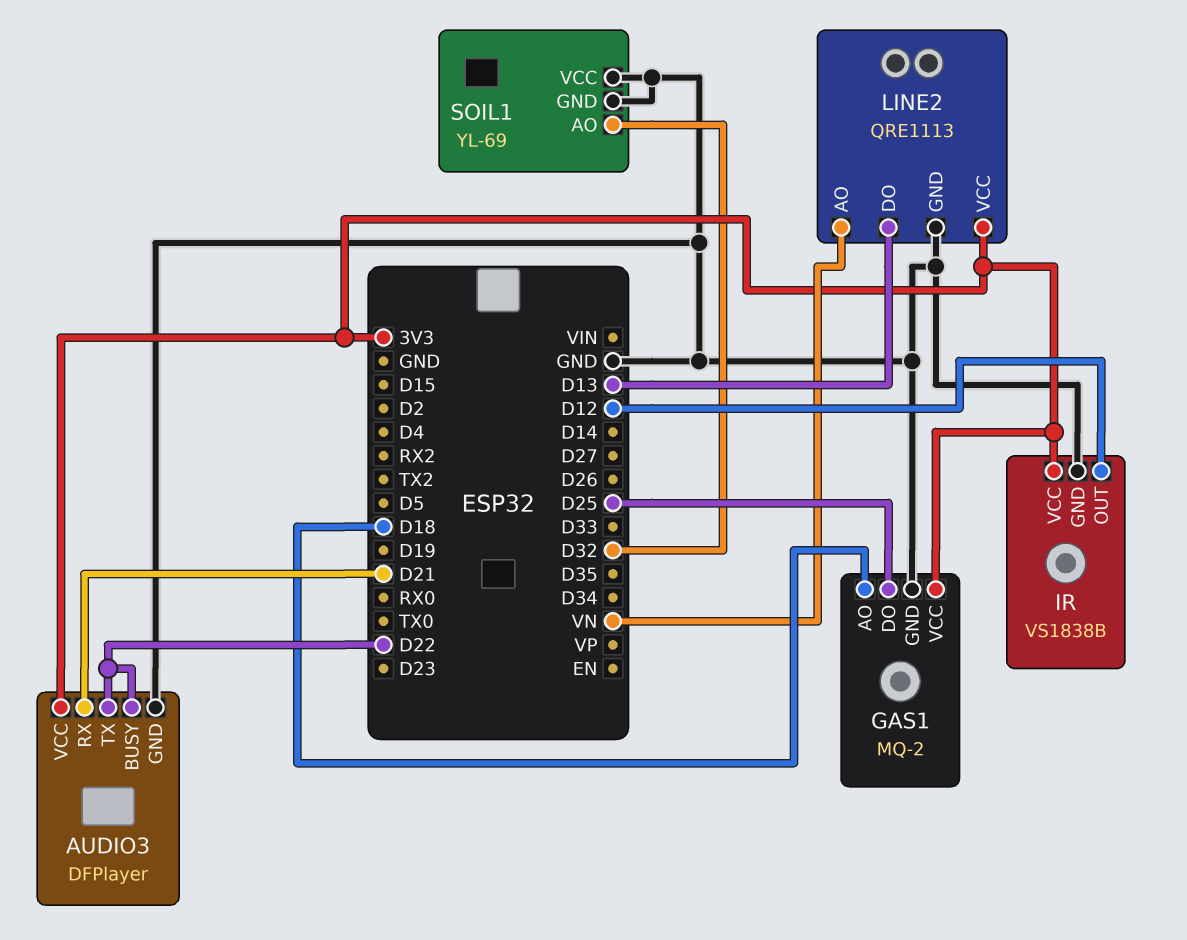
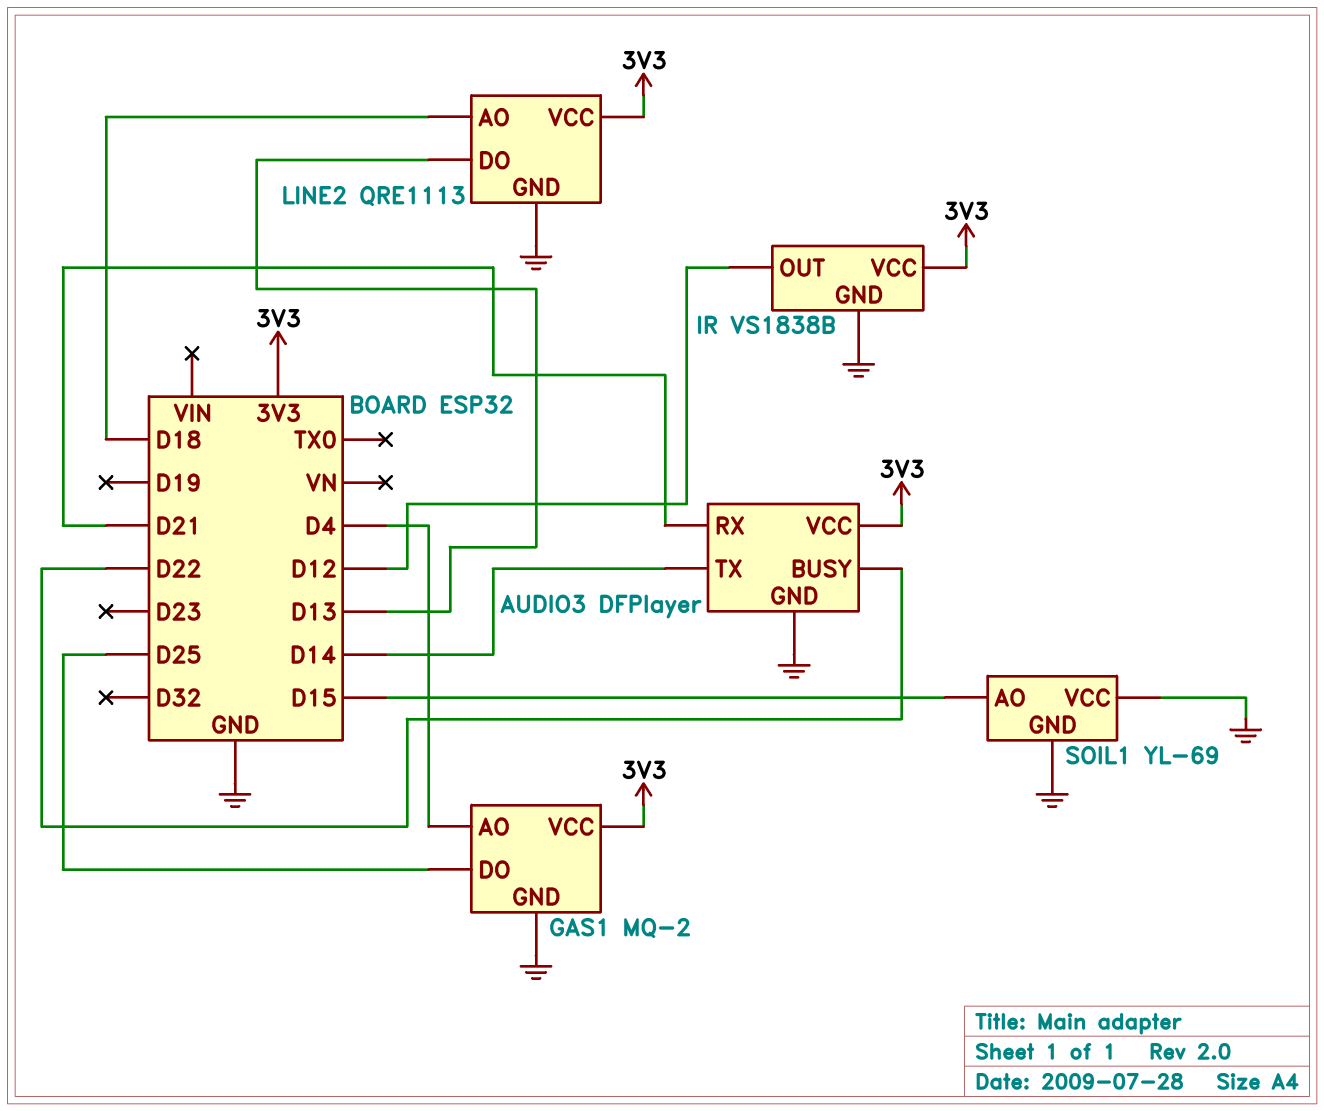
AUDIO3 pin TX: D22 -> D14
GAS1 pin AO: D18 -> D4
LINE2 pin AO: VN -> D18
SOIL1 pin AO: D32 -> D15

